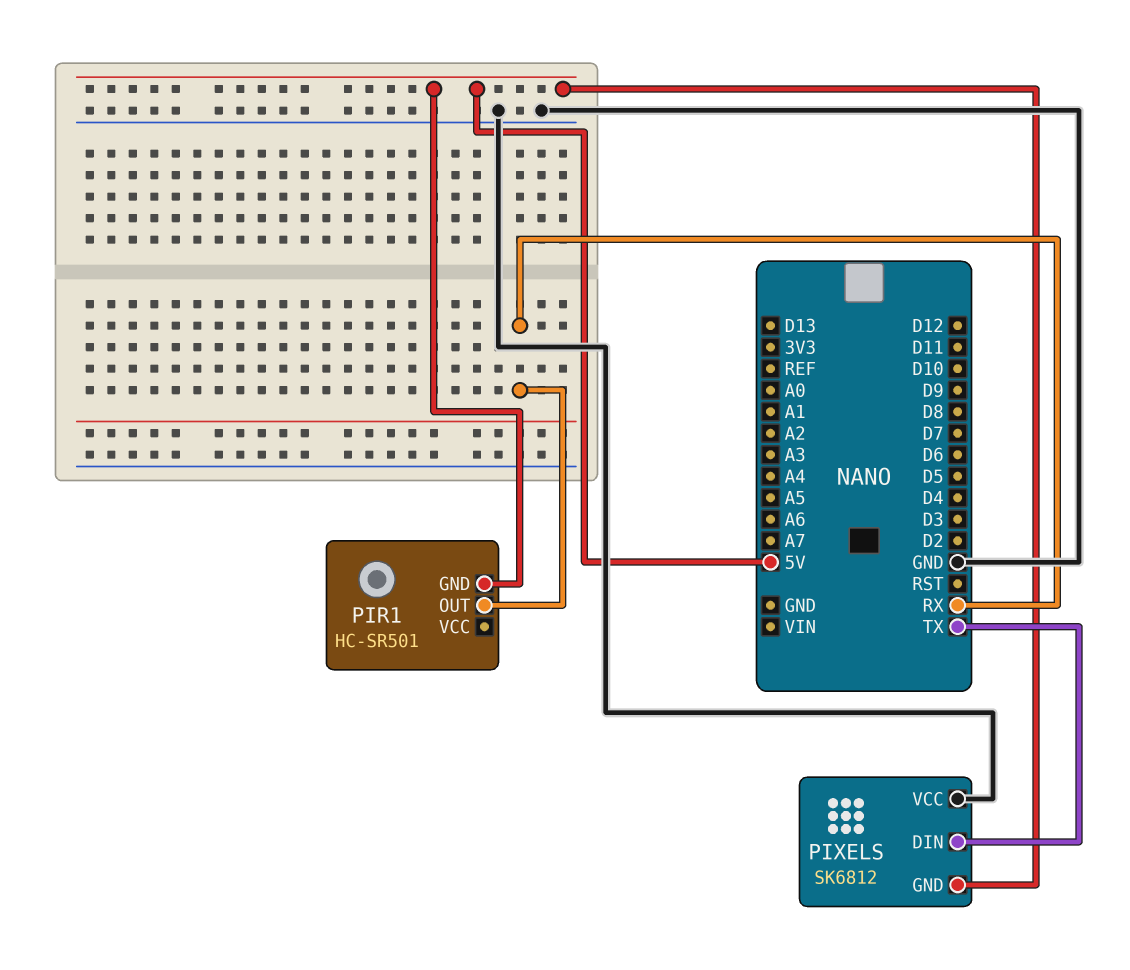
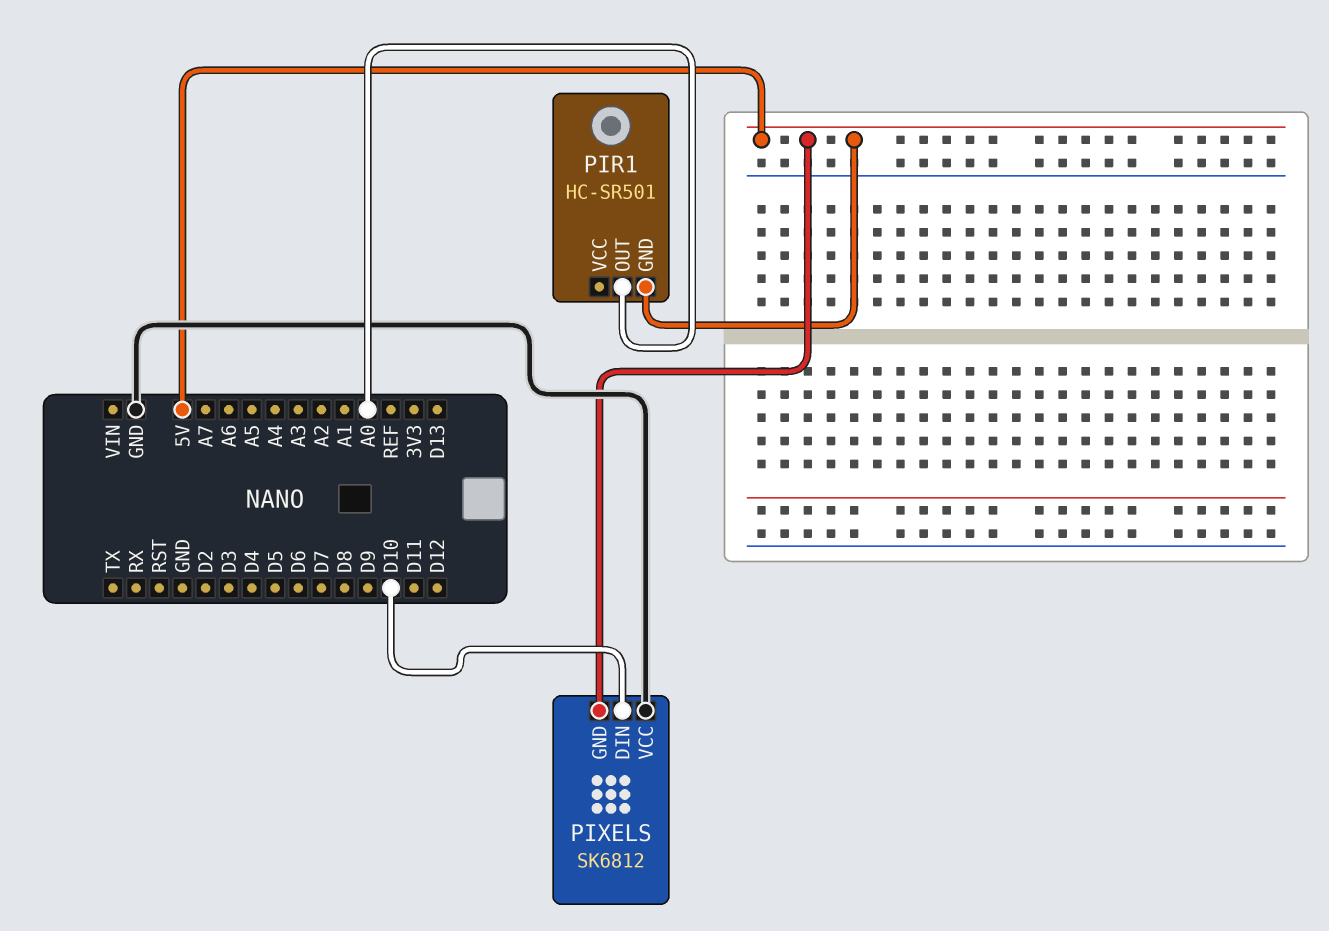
PIR1 pin OUT: RX -> A0
PIXELS pin DIN: TX -> D10

